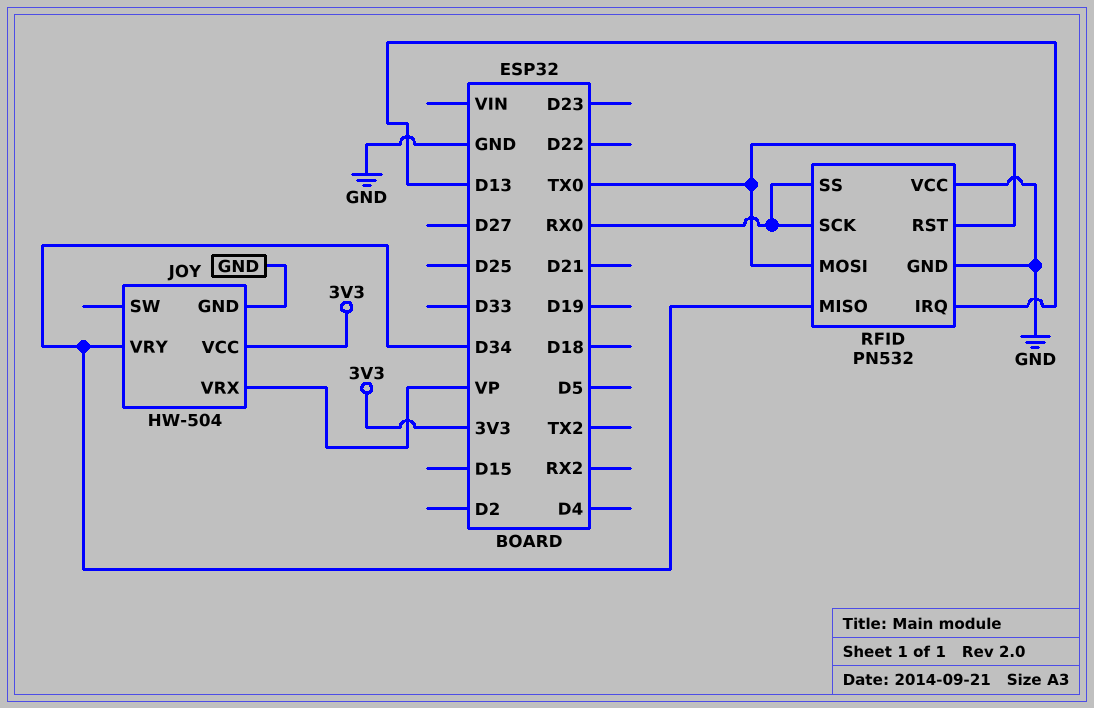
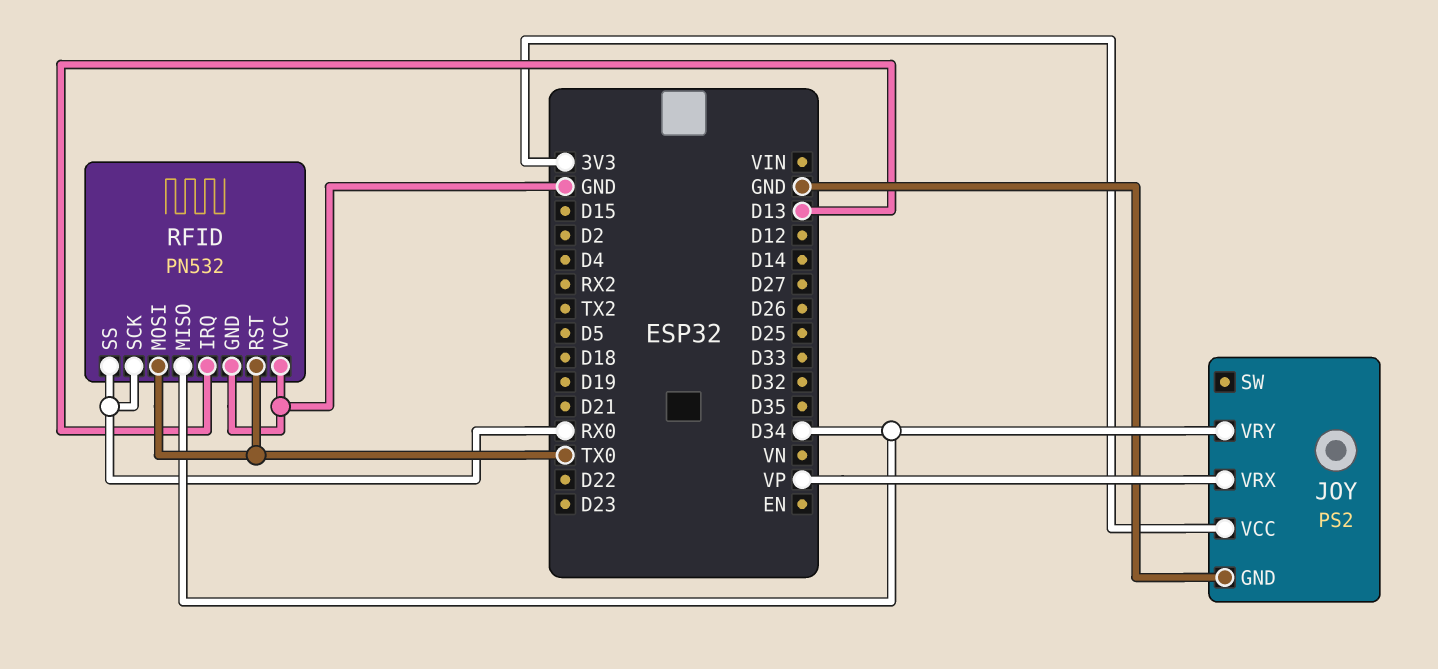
JOY: HW-504 -> PS2

